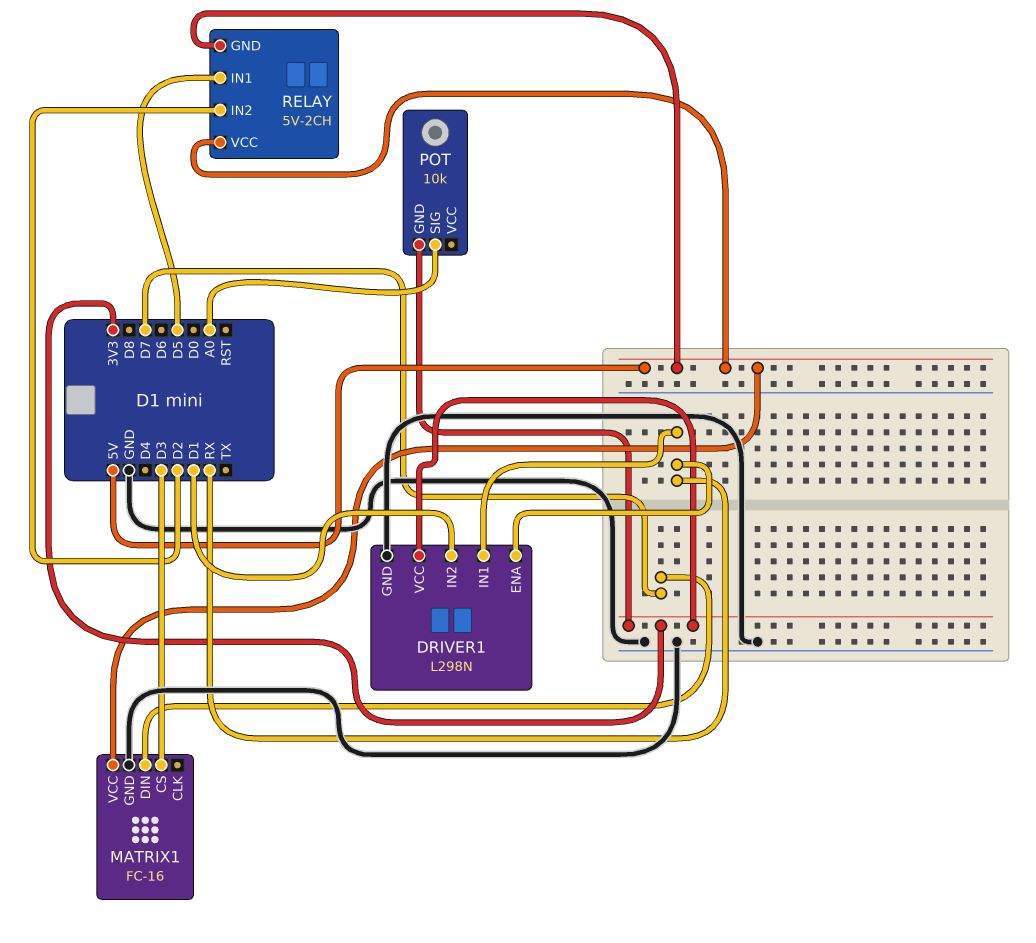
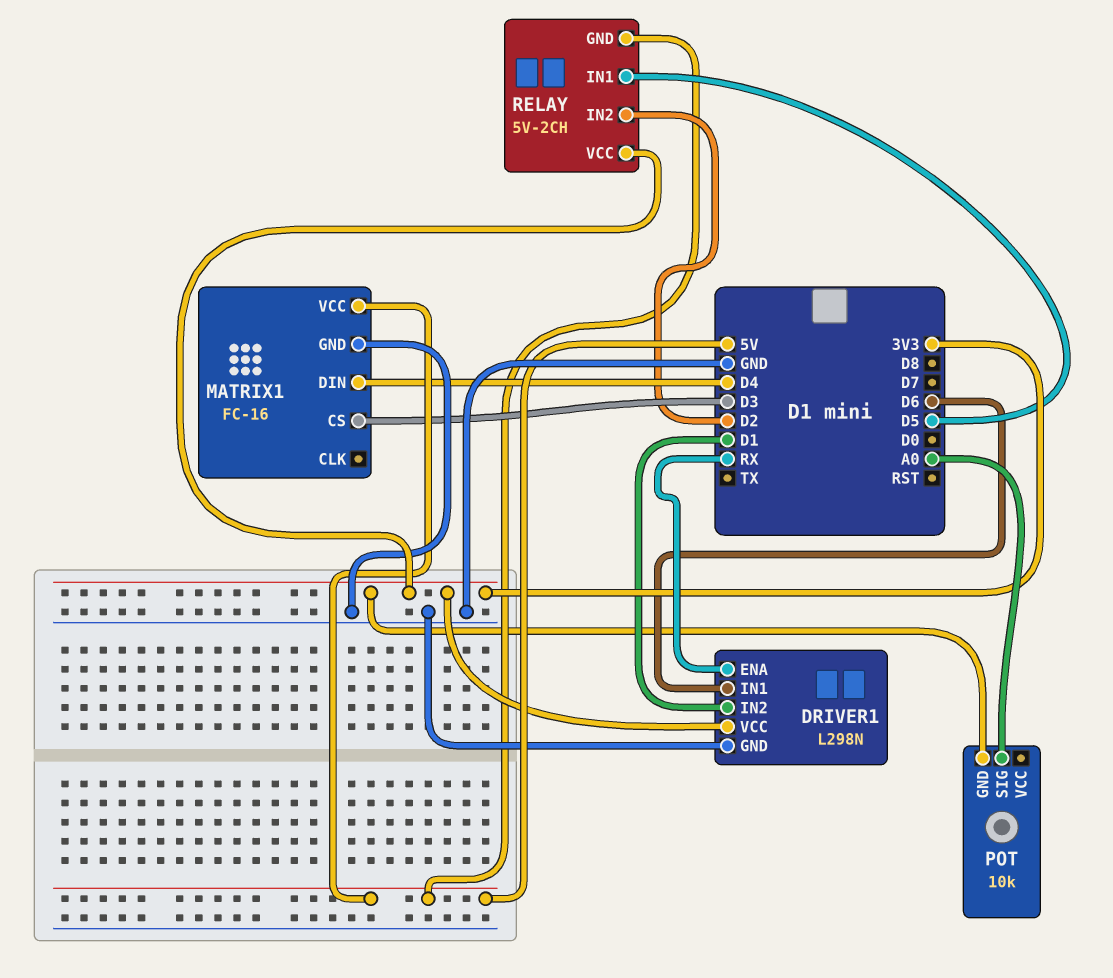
DRIVER1 pin IN1: RX -> D6
MATRIX1 pin DIN: D7 -> D4
RELAY pin VCC: 5V -> 3V3

